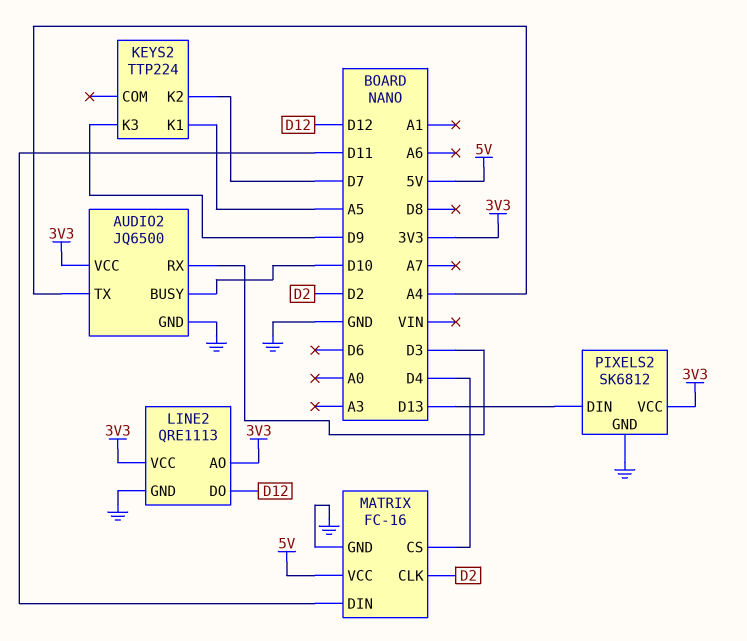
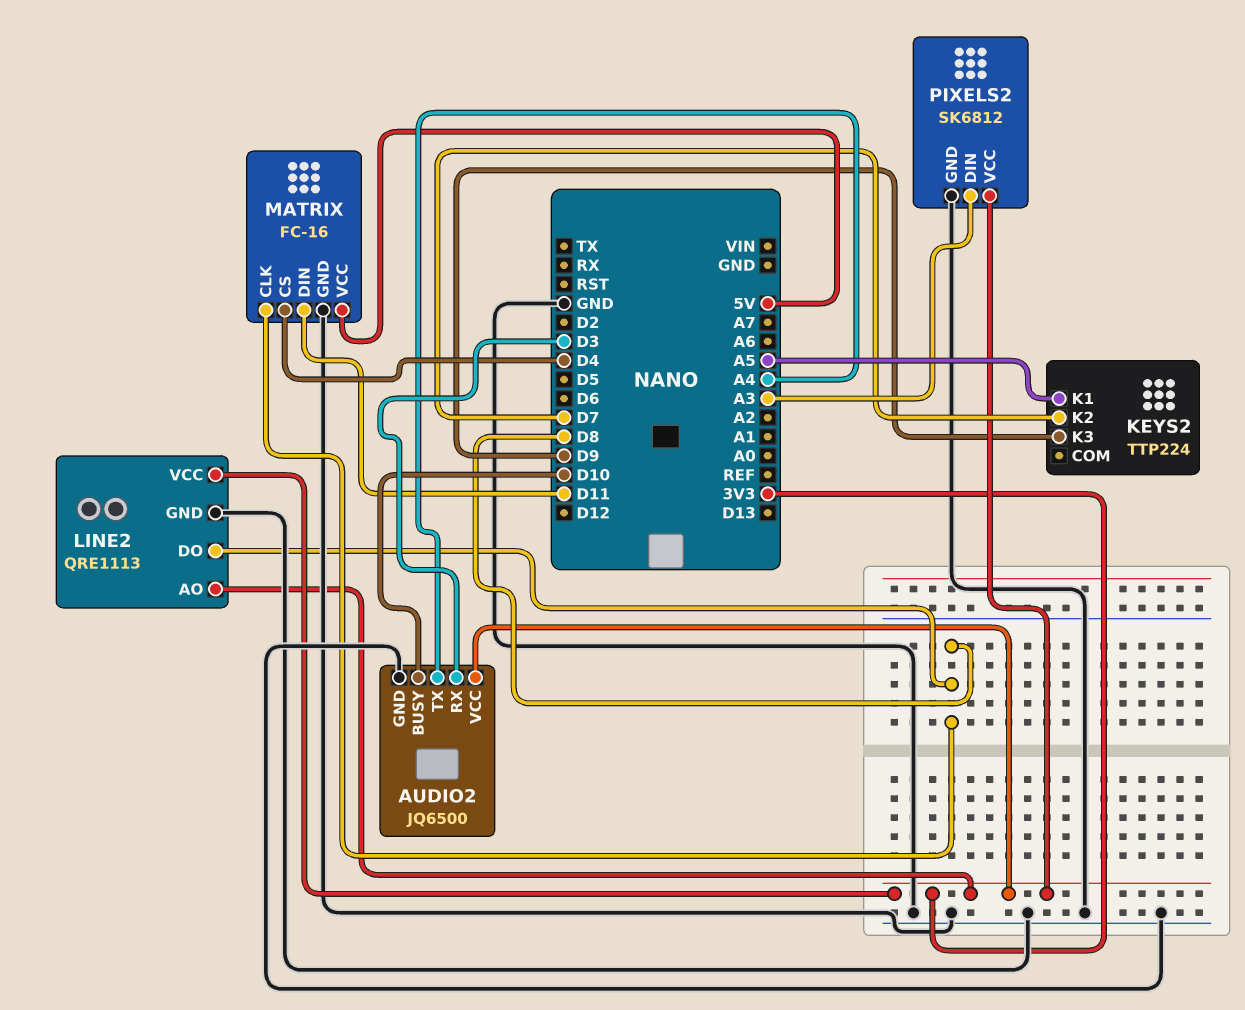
LINE2 pin DO: D12 -> D8
MATRIX pin CLK: D2 -> D8
PIXELS2 pin DIN: D13 -> A3

